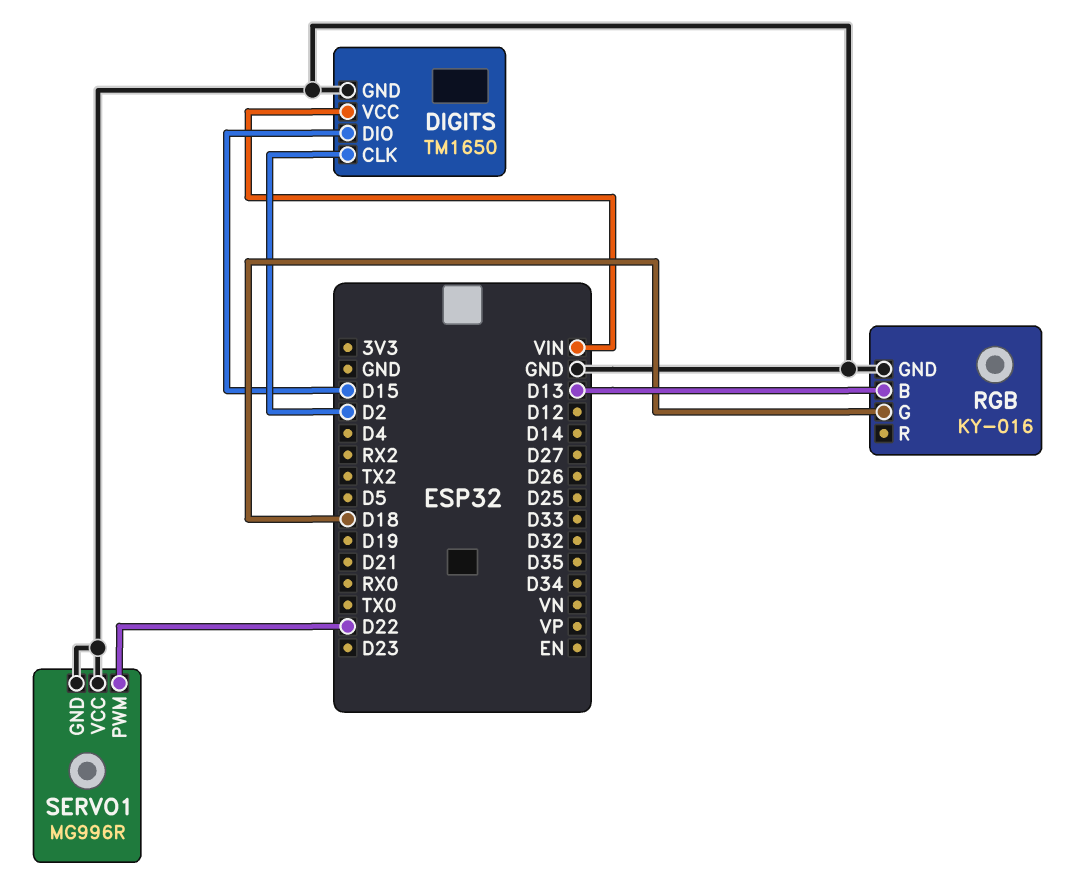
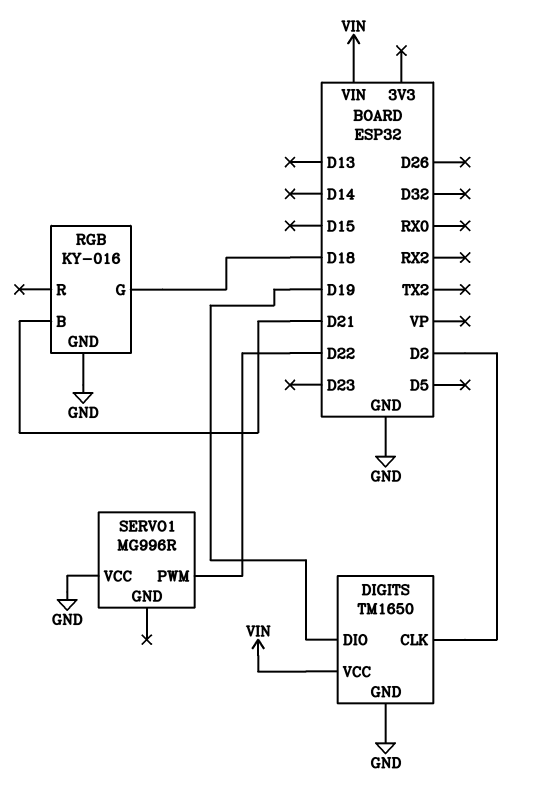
DIGITS pin DIO: D15 -> D19
RGB pin B: D13 -> D21
SERVO1 pin GND: GND -> none

